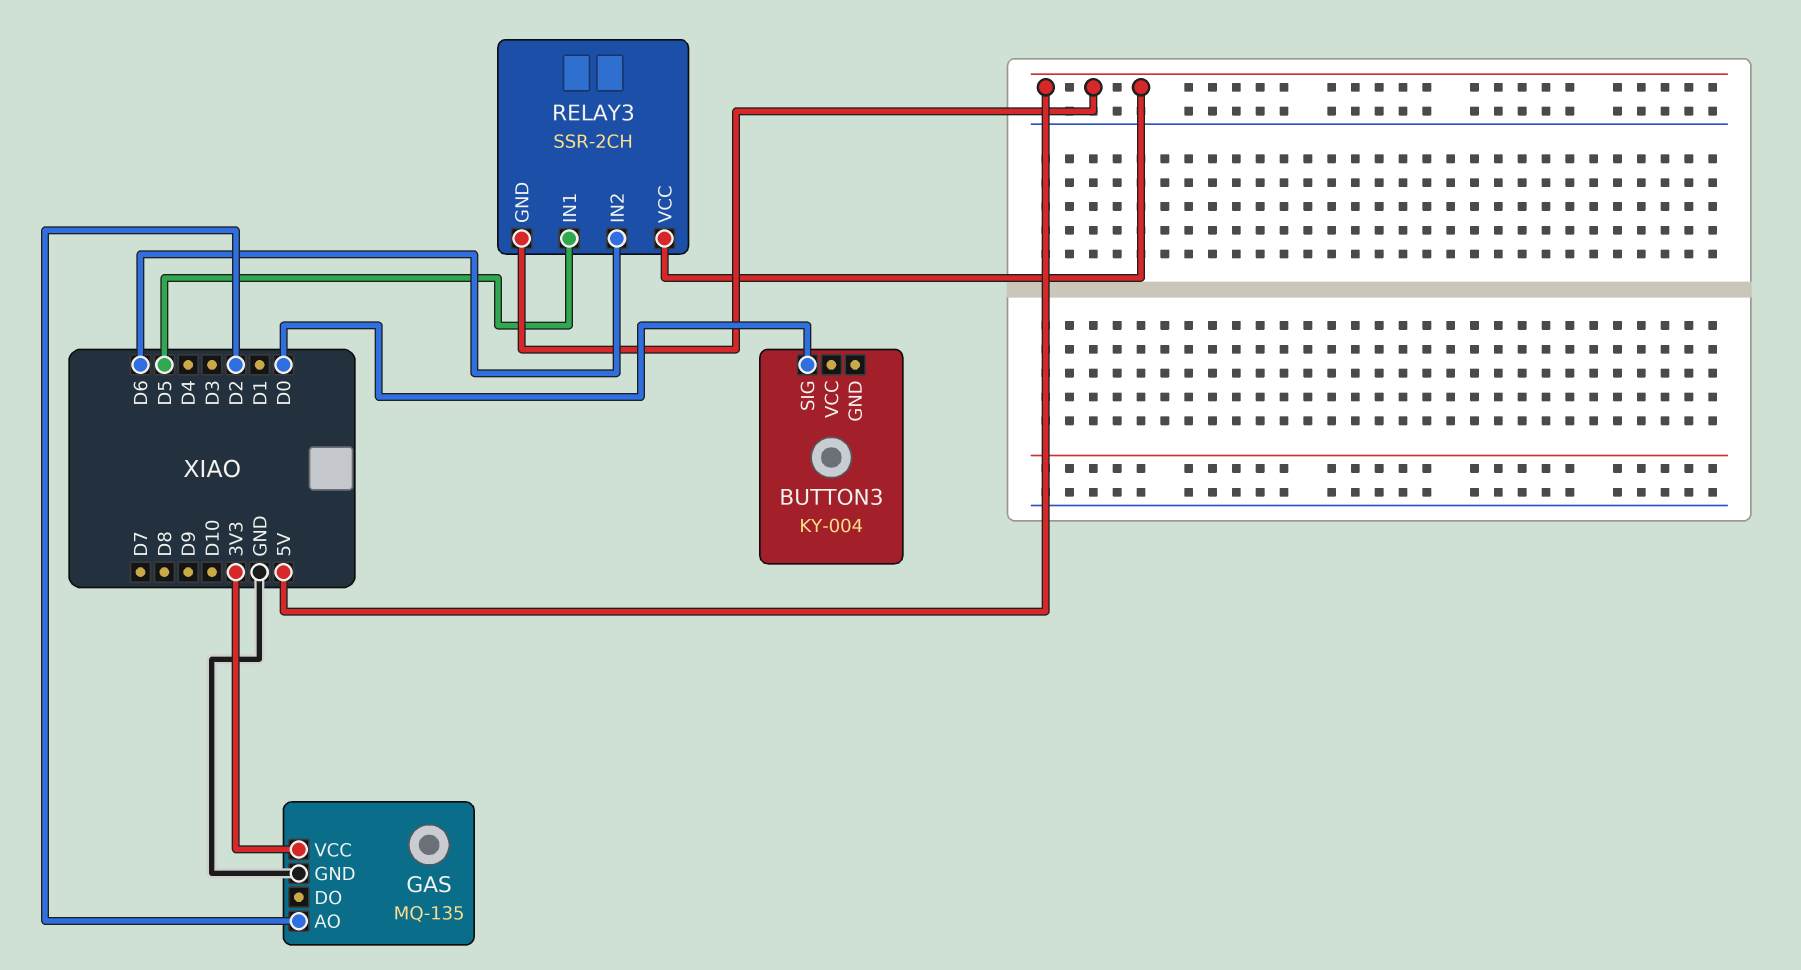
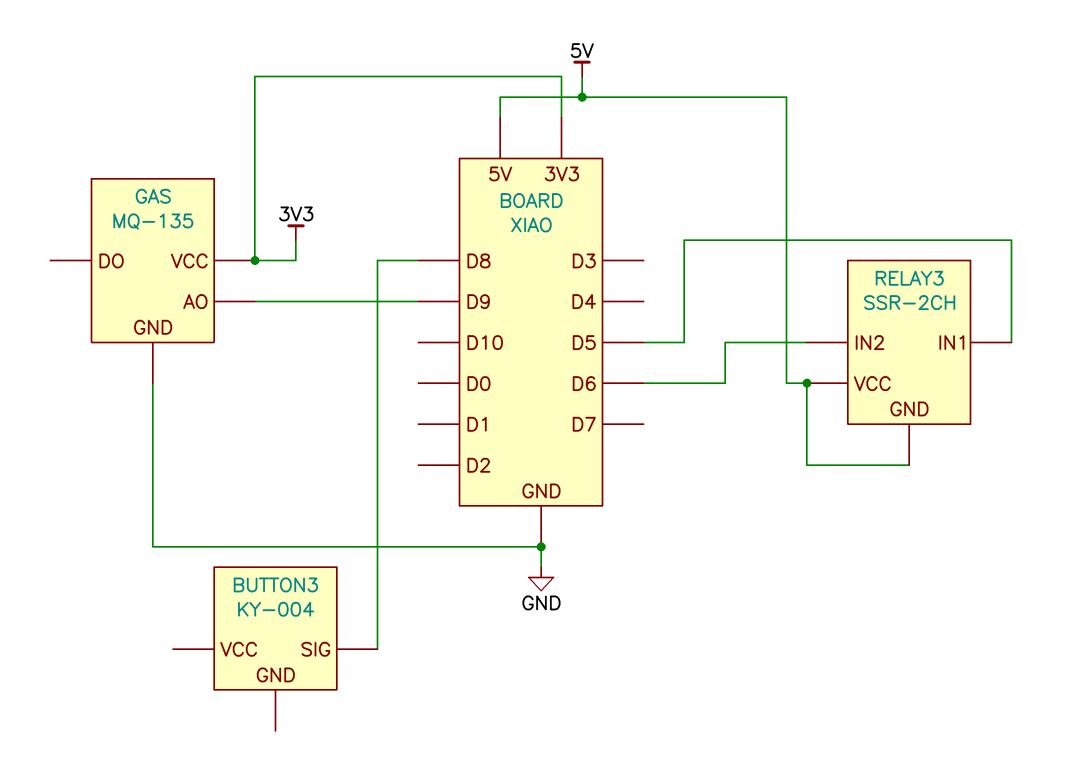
BUTTON3 pin SIG: D0 -> D8
GAS pin AO: D2 -> D9

